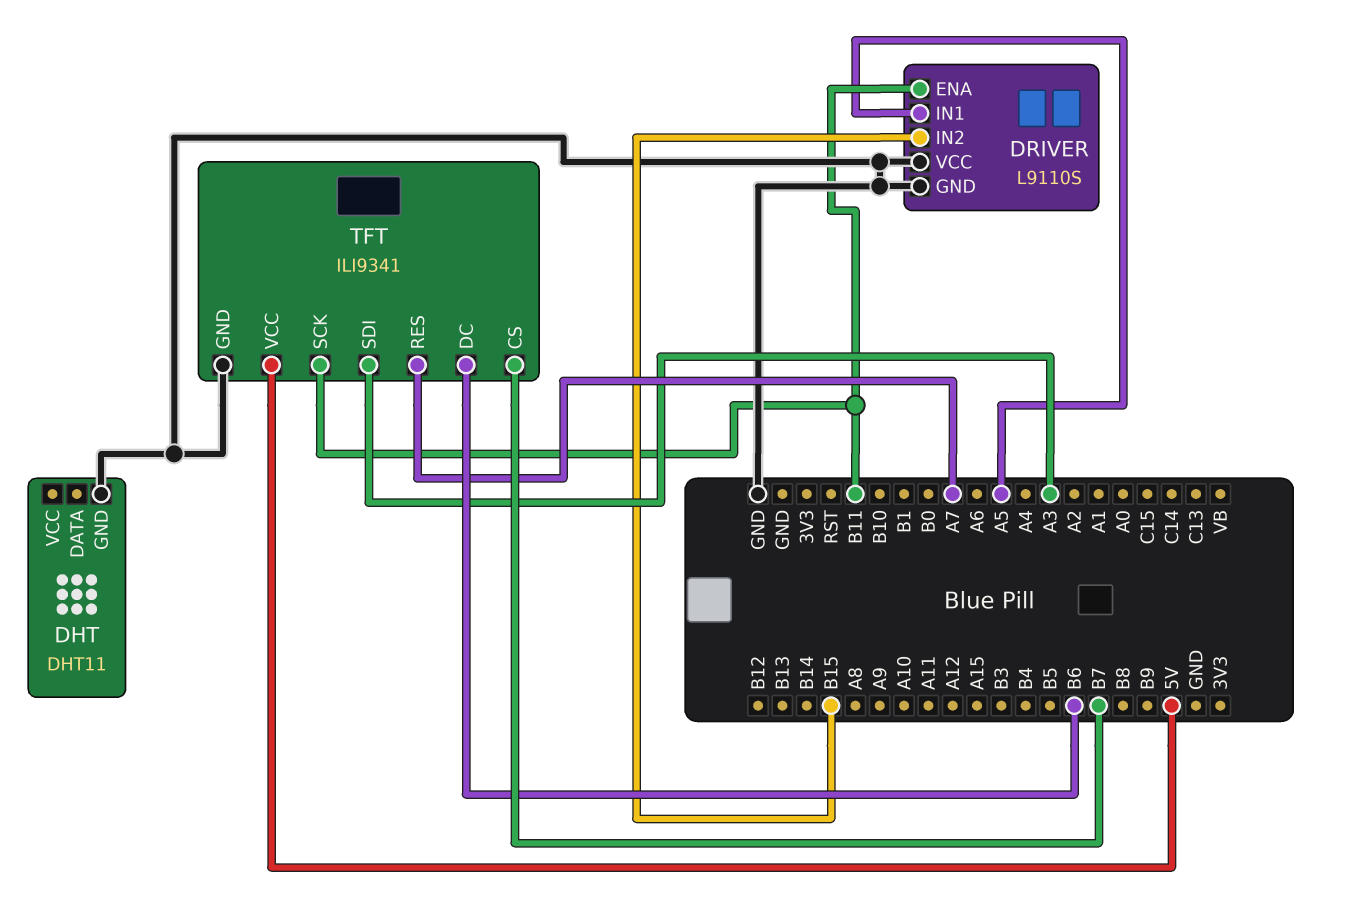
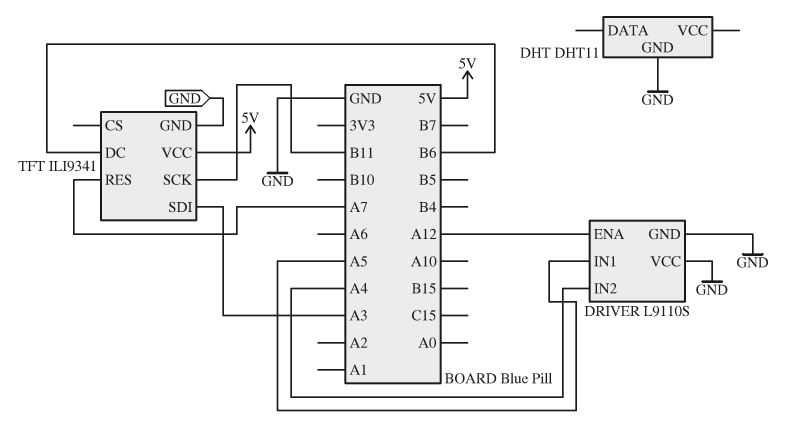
DRIVER pin ENA: B11 -> A12
DRIVER pin IN2: B15 -> A4
TFT pin CS: B7 -> none

